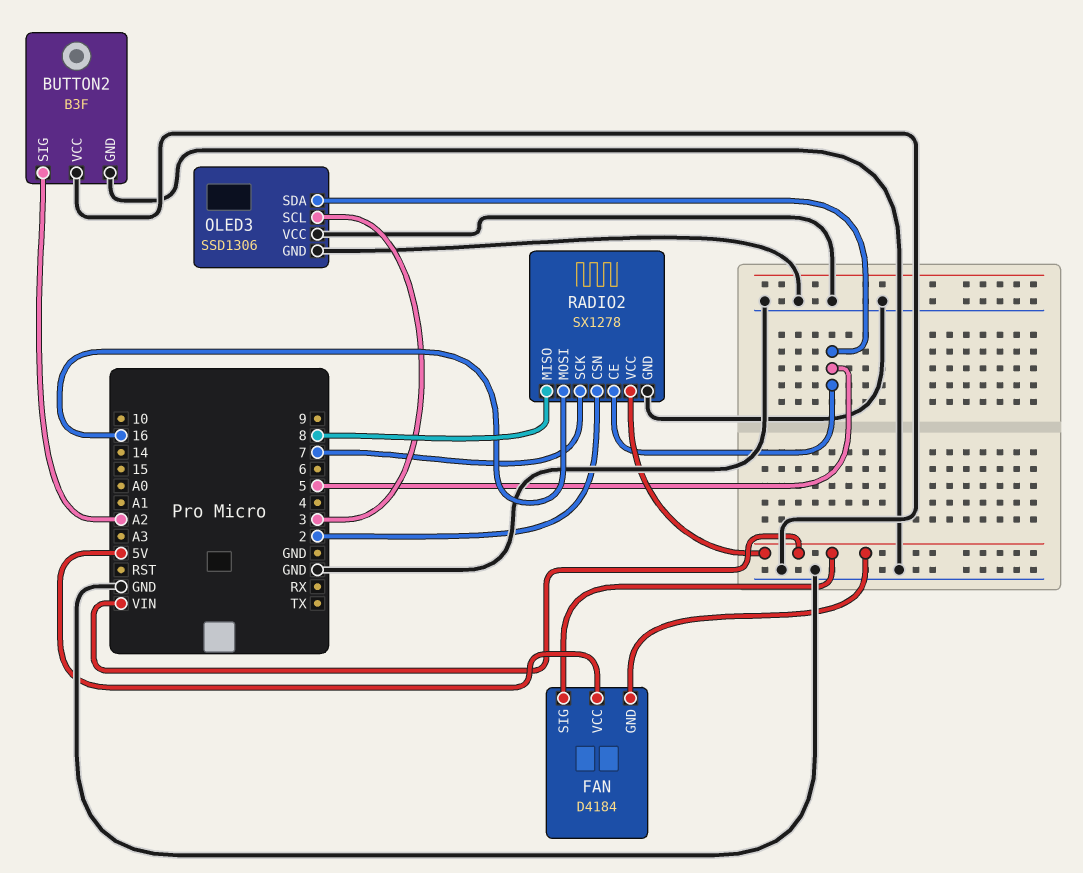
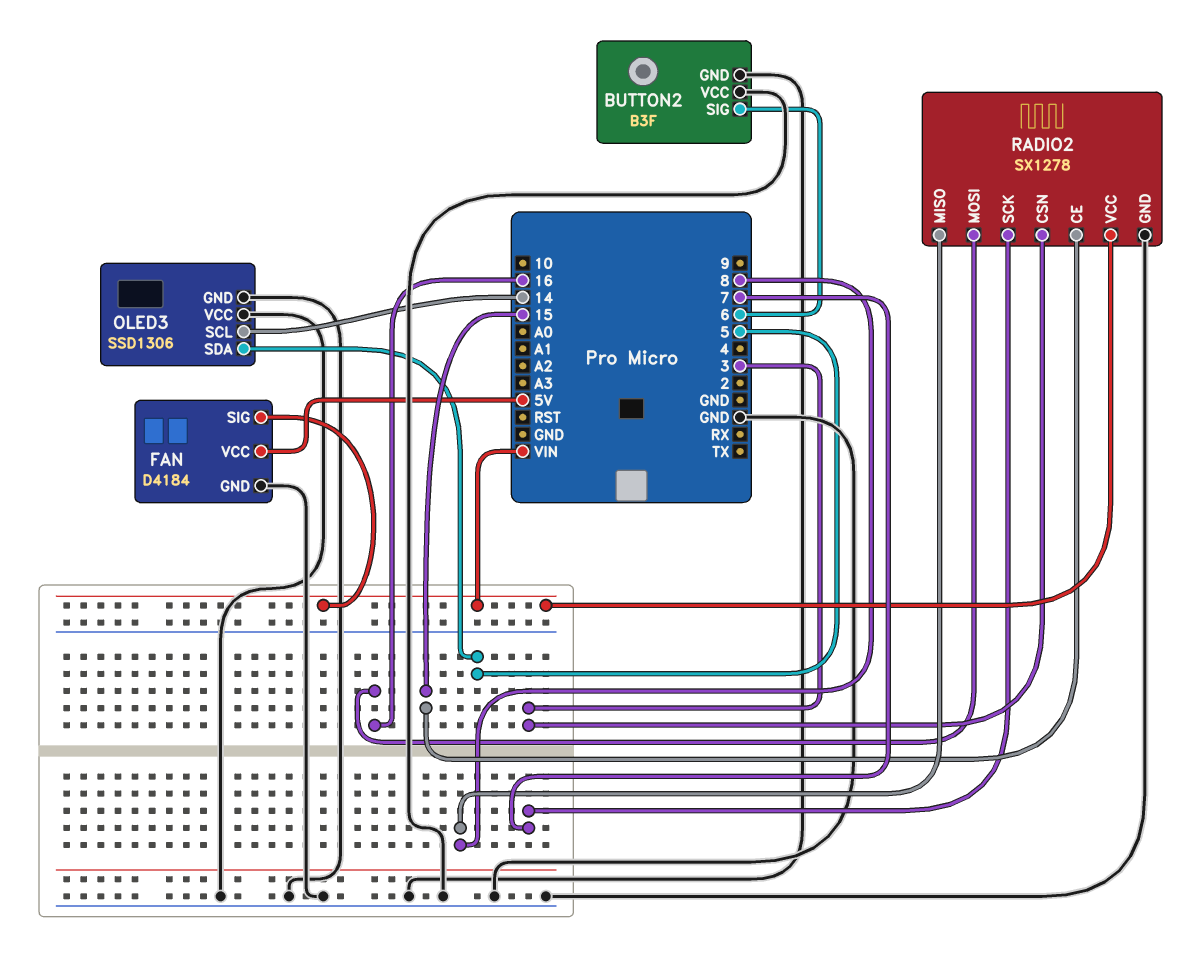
BUTTON2 pin SIG: A2 -> 6
FAN pin GND: VIN -> GND
OLED3 pin SCL: 3 -> 14
RADIO2 pin CE: 5 -> 15
RADIO2 pin CSN: 2 -> 3

